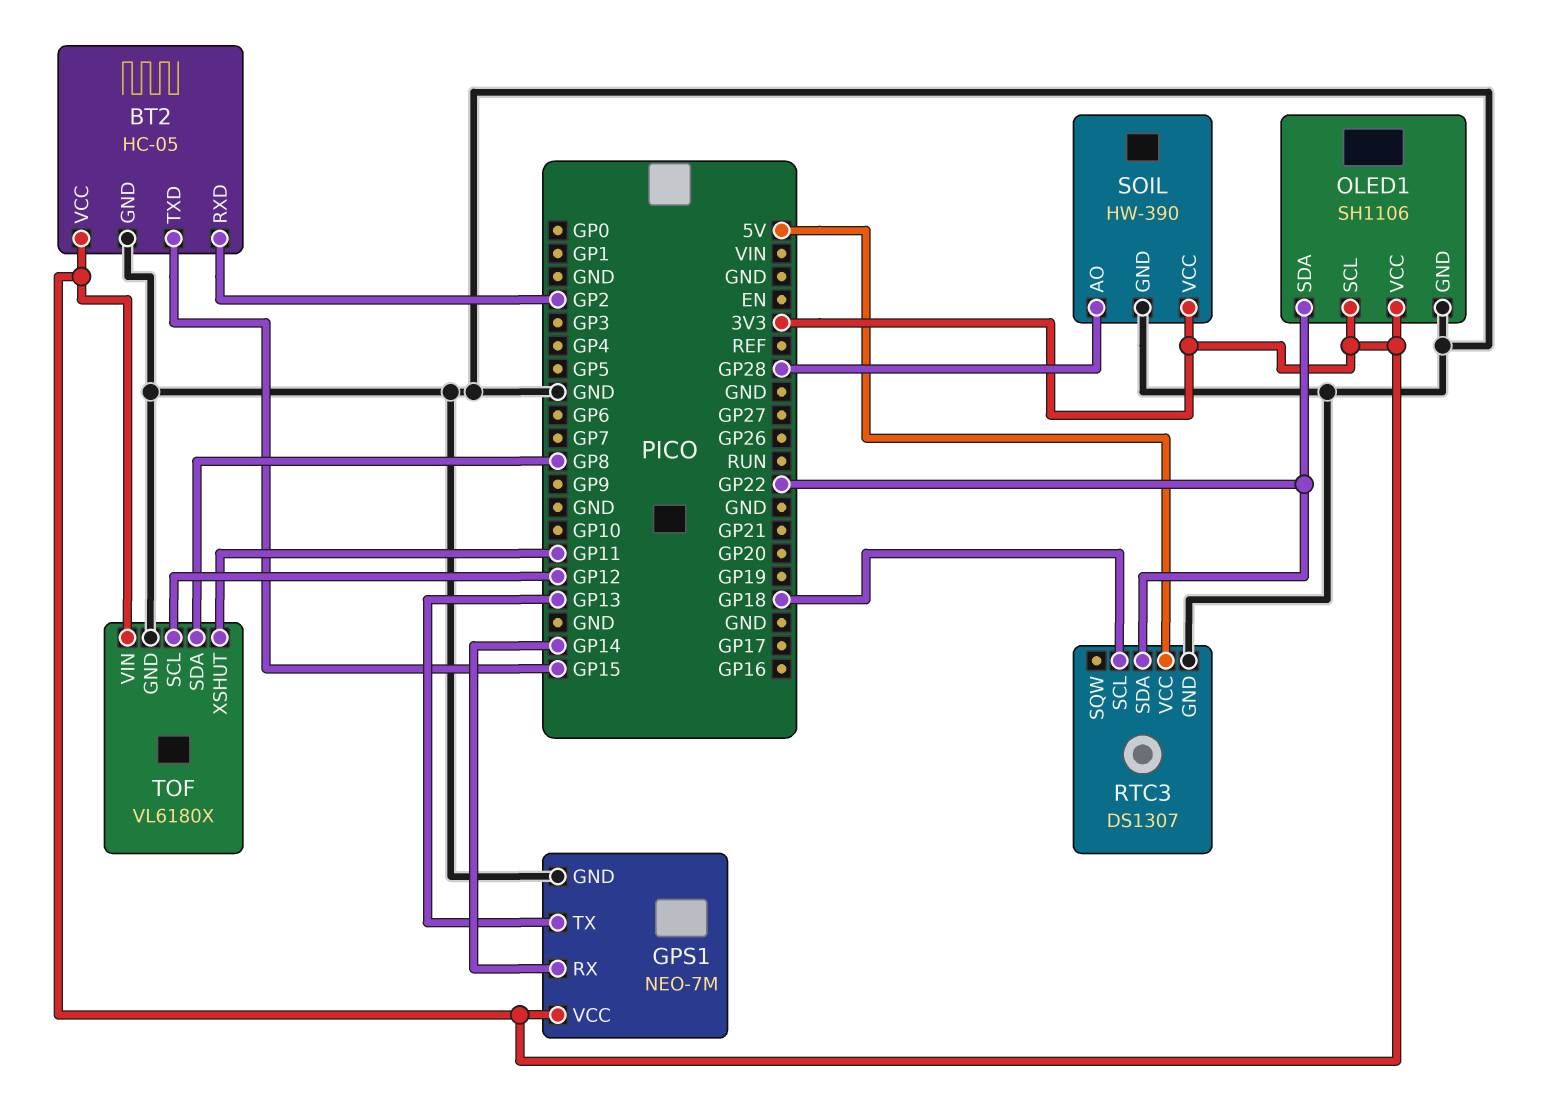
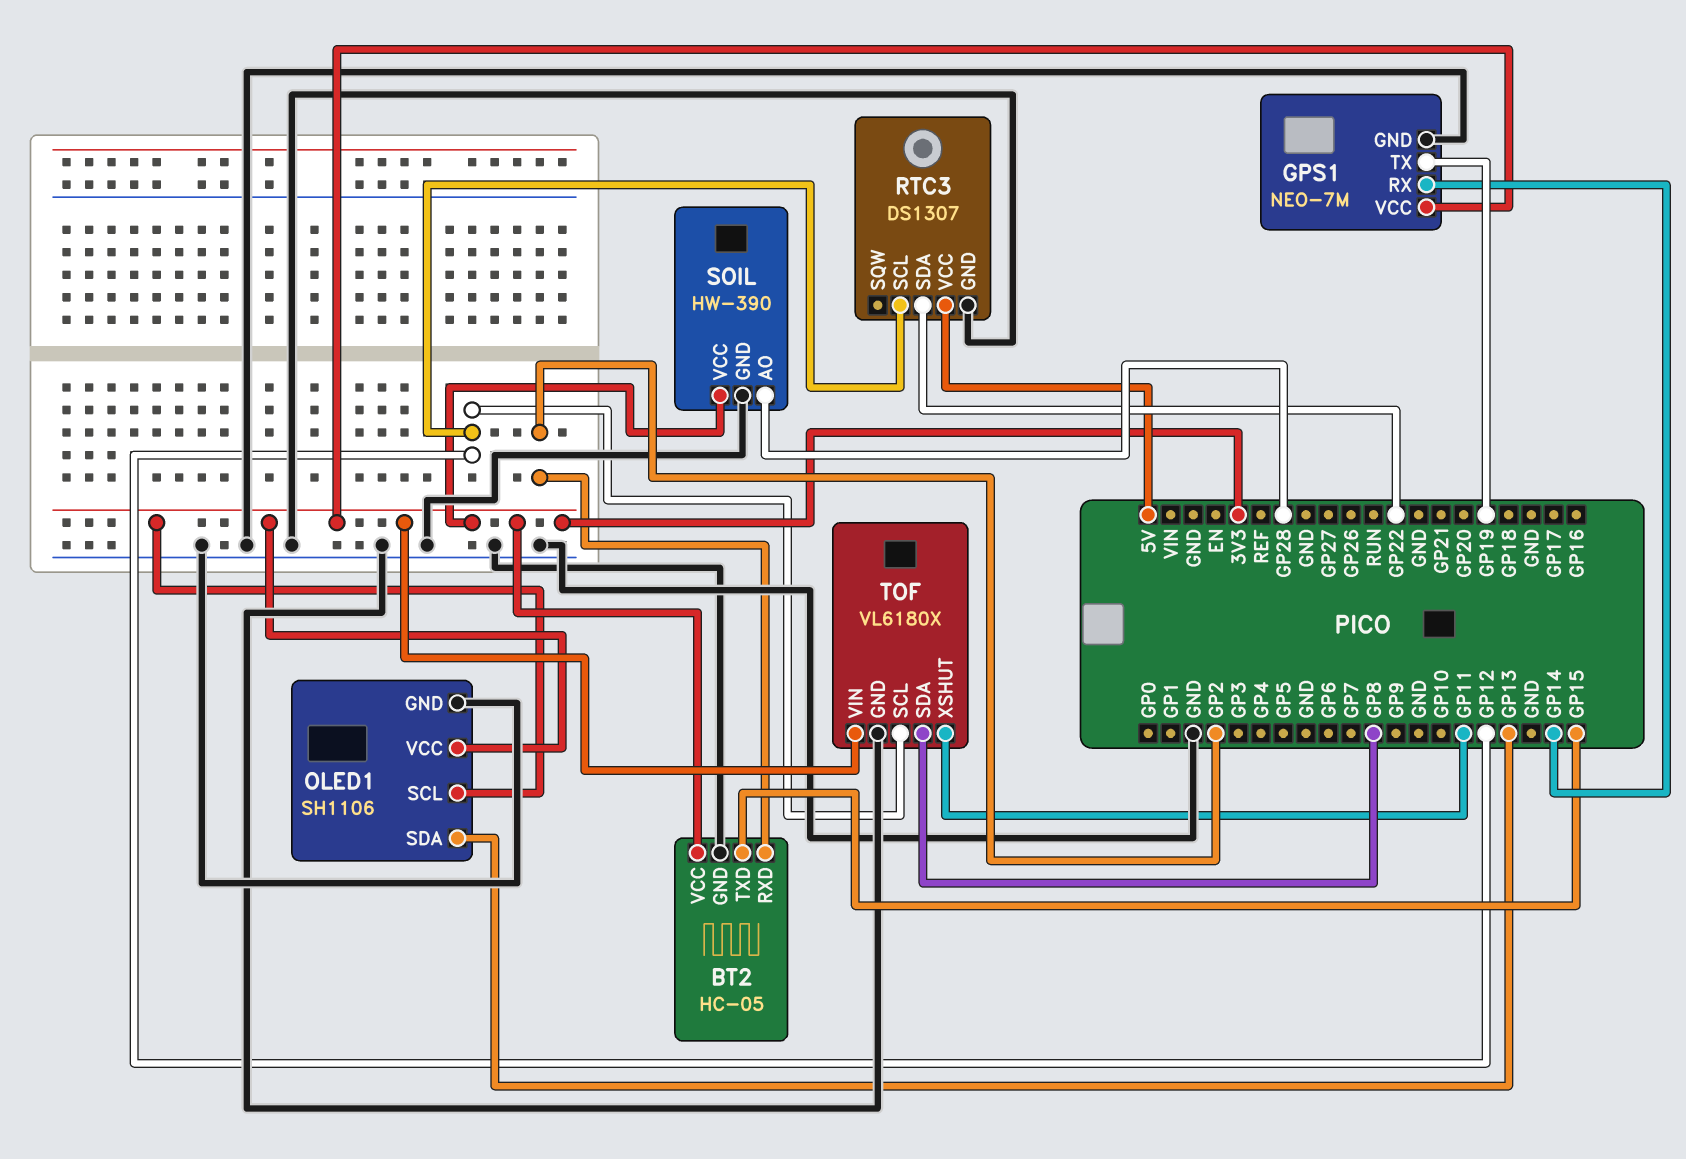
GPS1 pin TX: GP13 -> GP19
OLED1 pin SDA: GP22 -> GP13
RTC3 pin SCL: GP18 -> GP12

